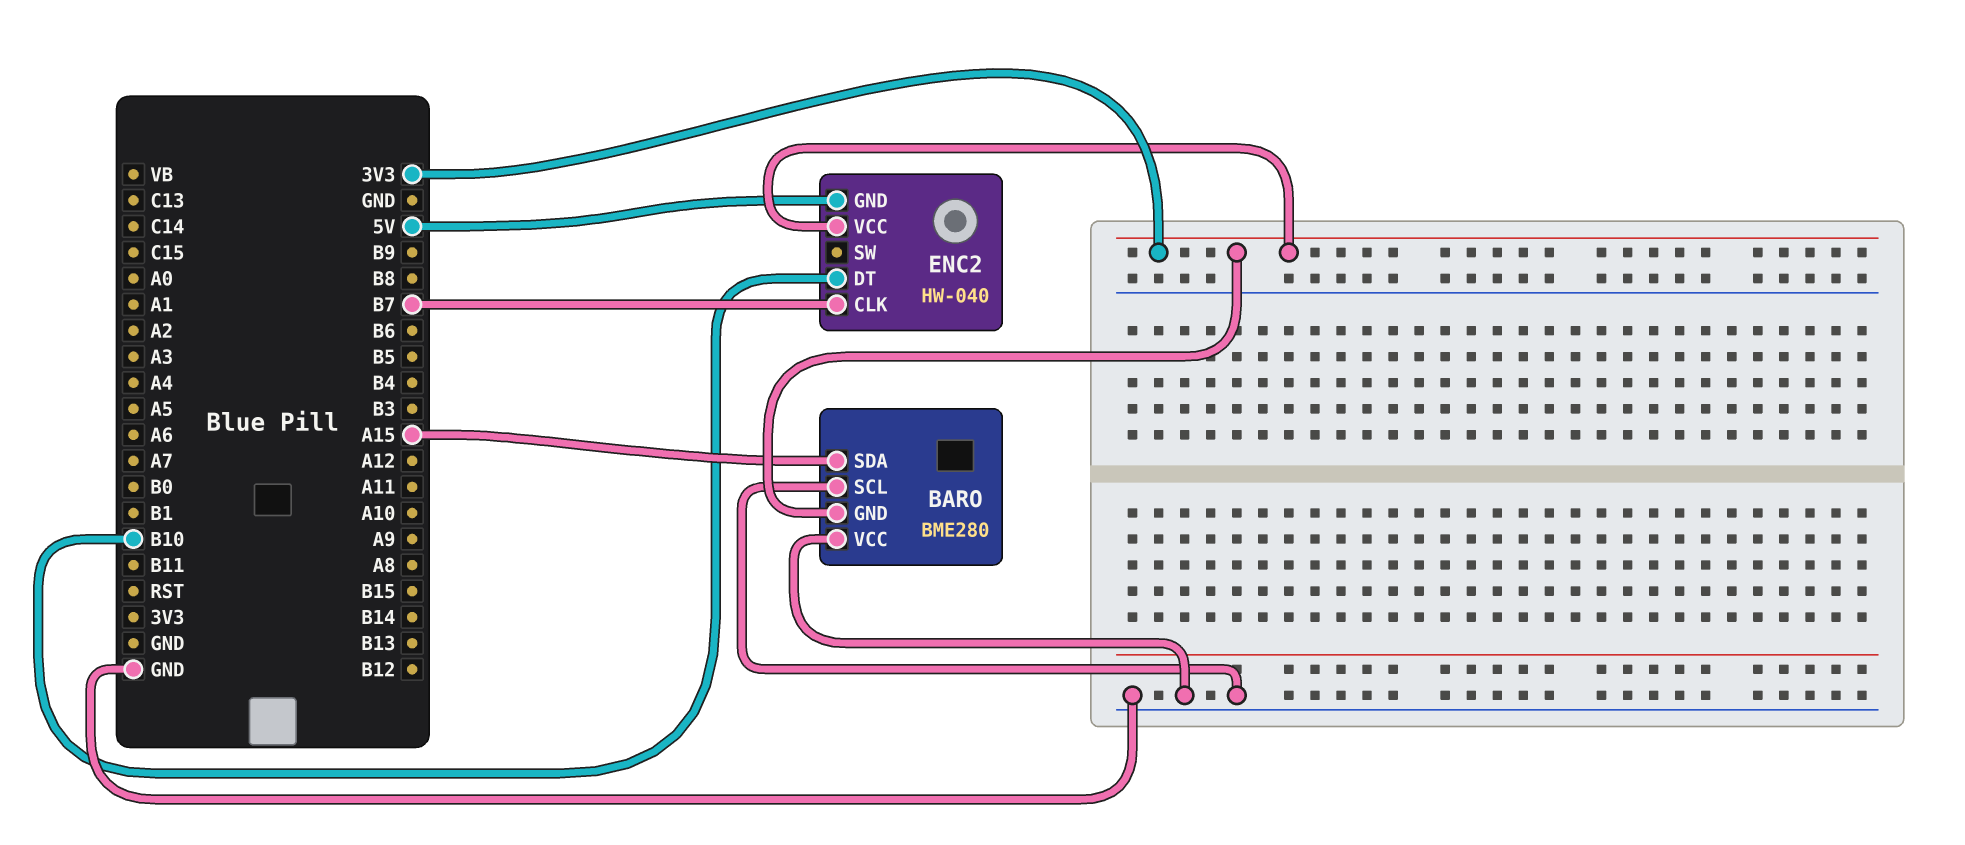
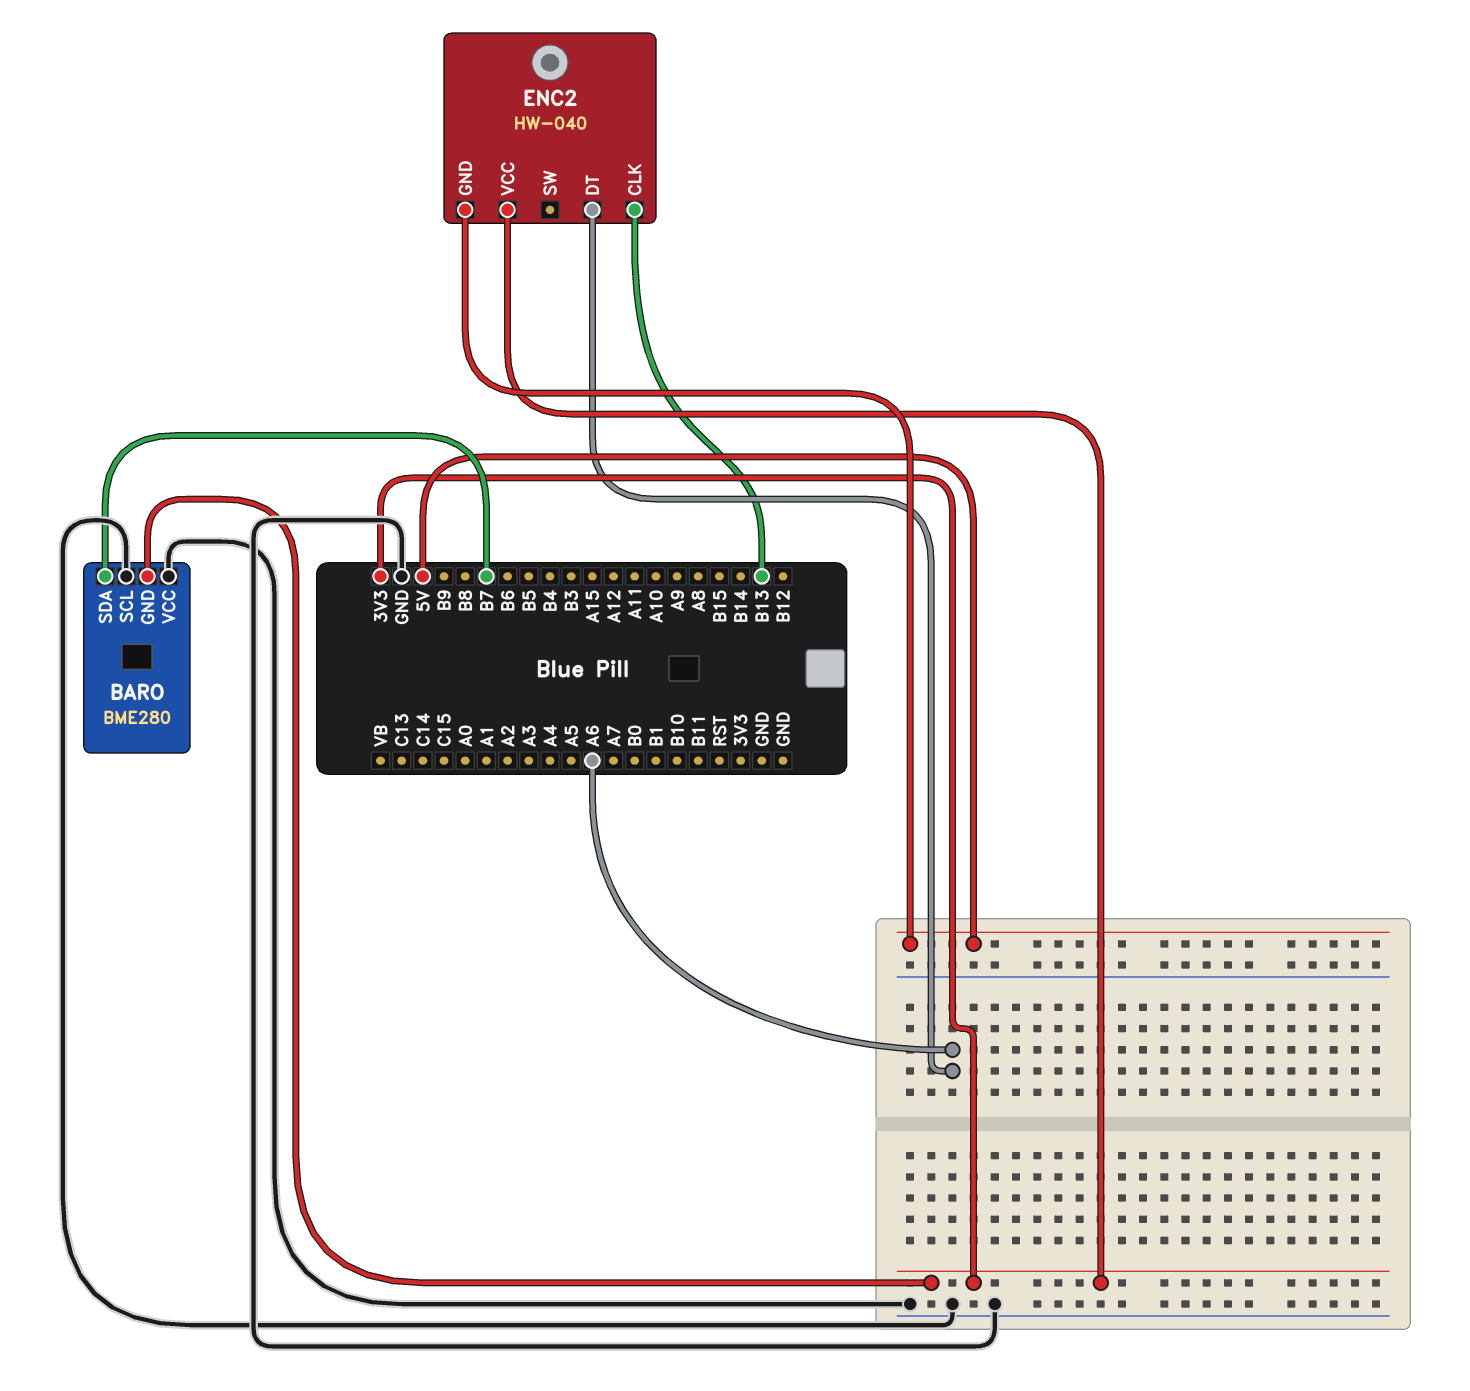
BARO pin SDA: A15 -> B7
ENC2 pin CLK: B7 -> B13
ENC2 pin DT: B10 -> A6

